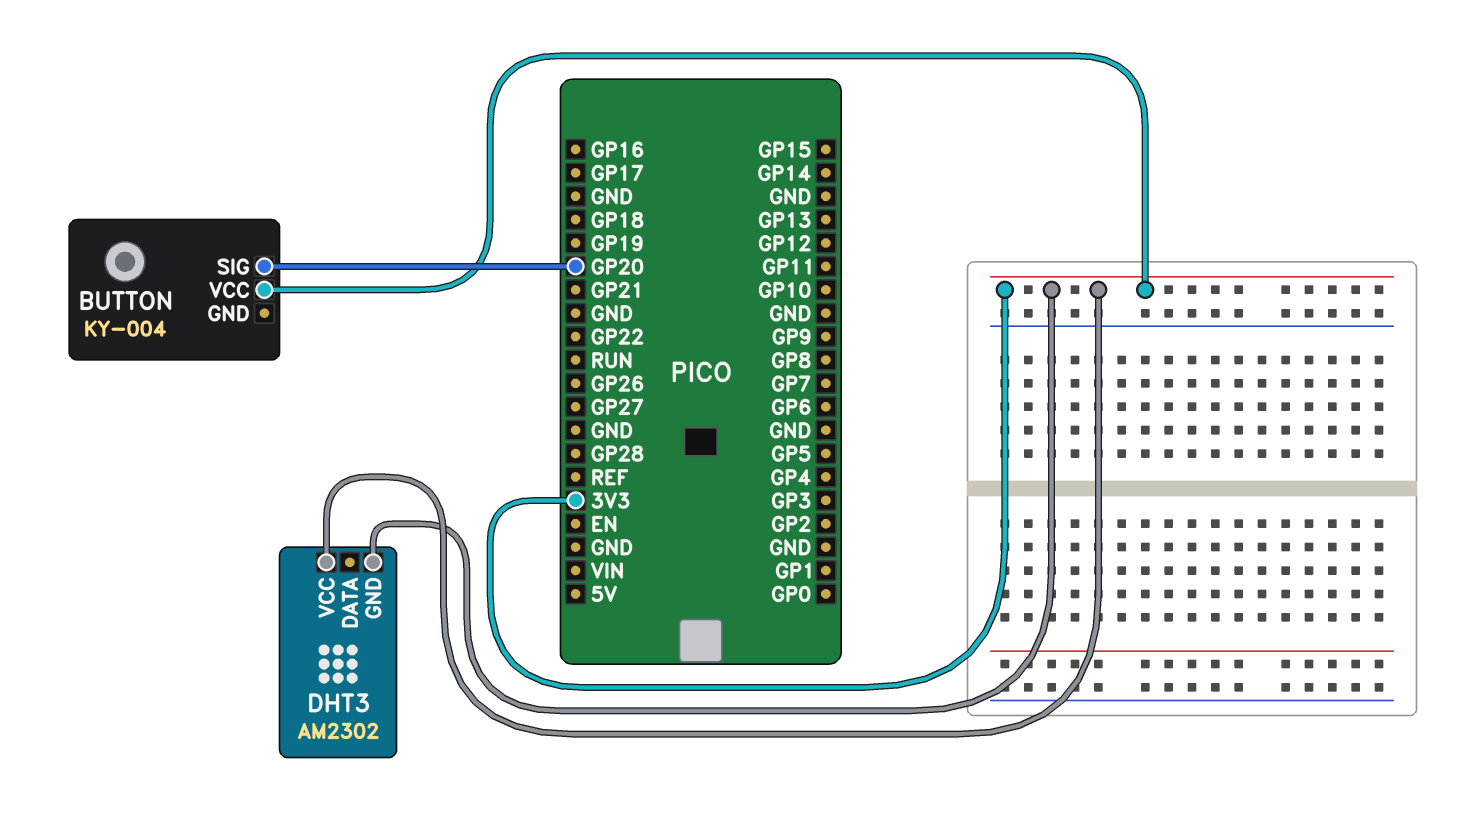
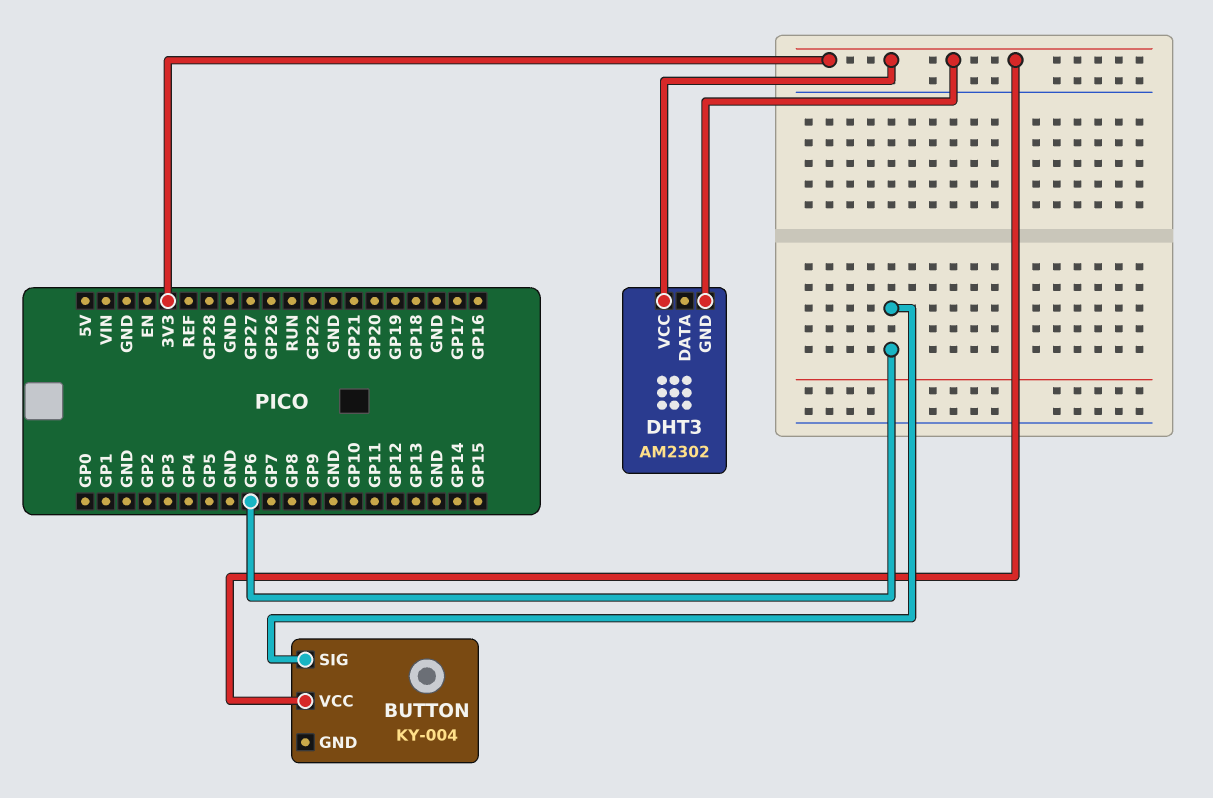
BUTTON pin SIG: GP20 -> GP6

